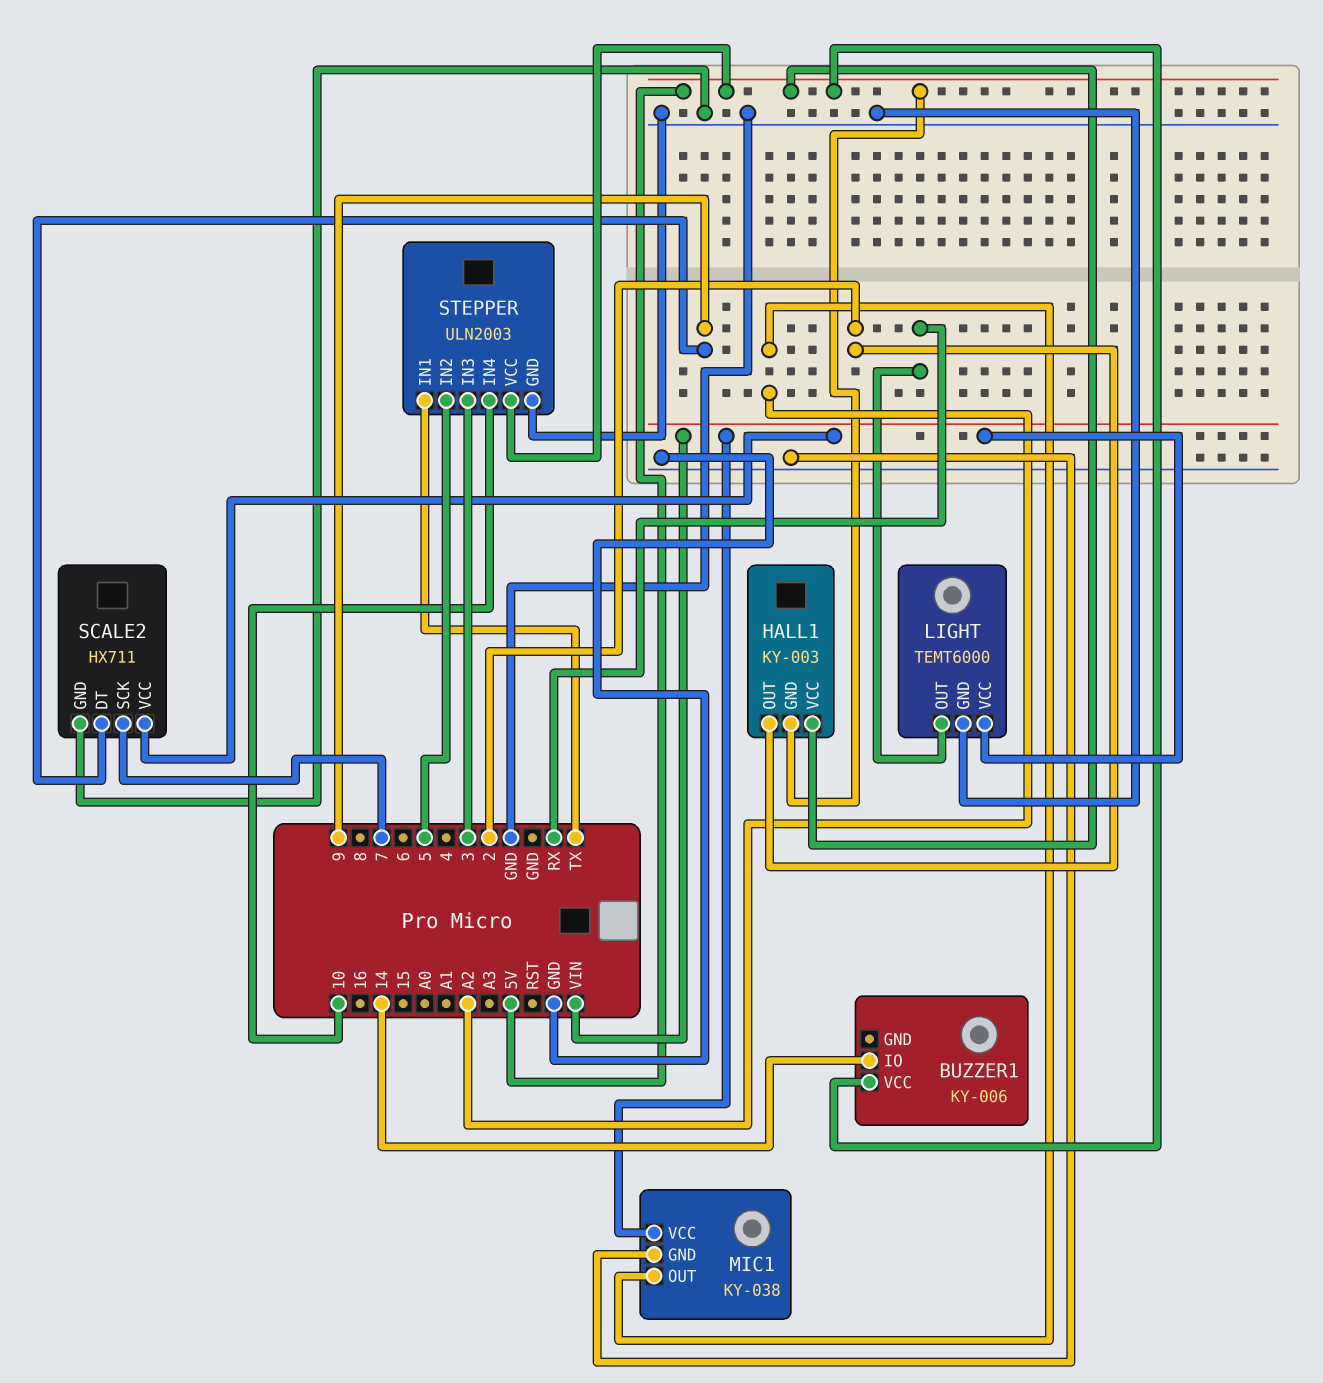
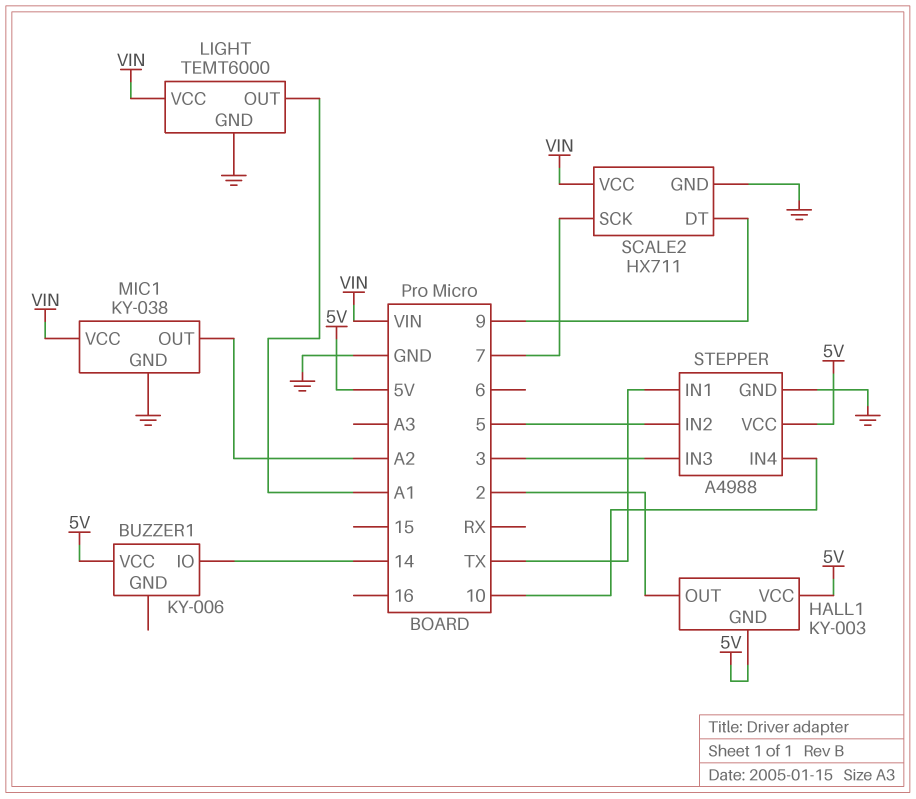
LIGHT pin OUT: RX -> A1
STEPPER: ULN2003 -> A4988

